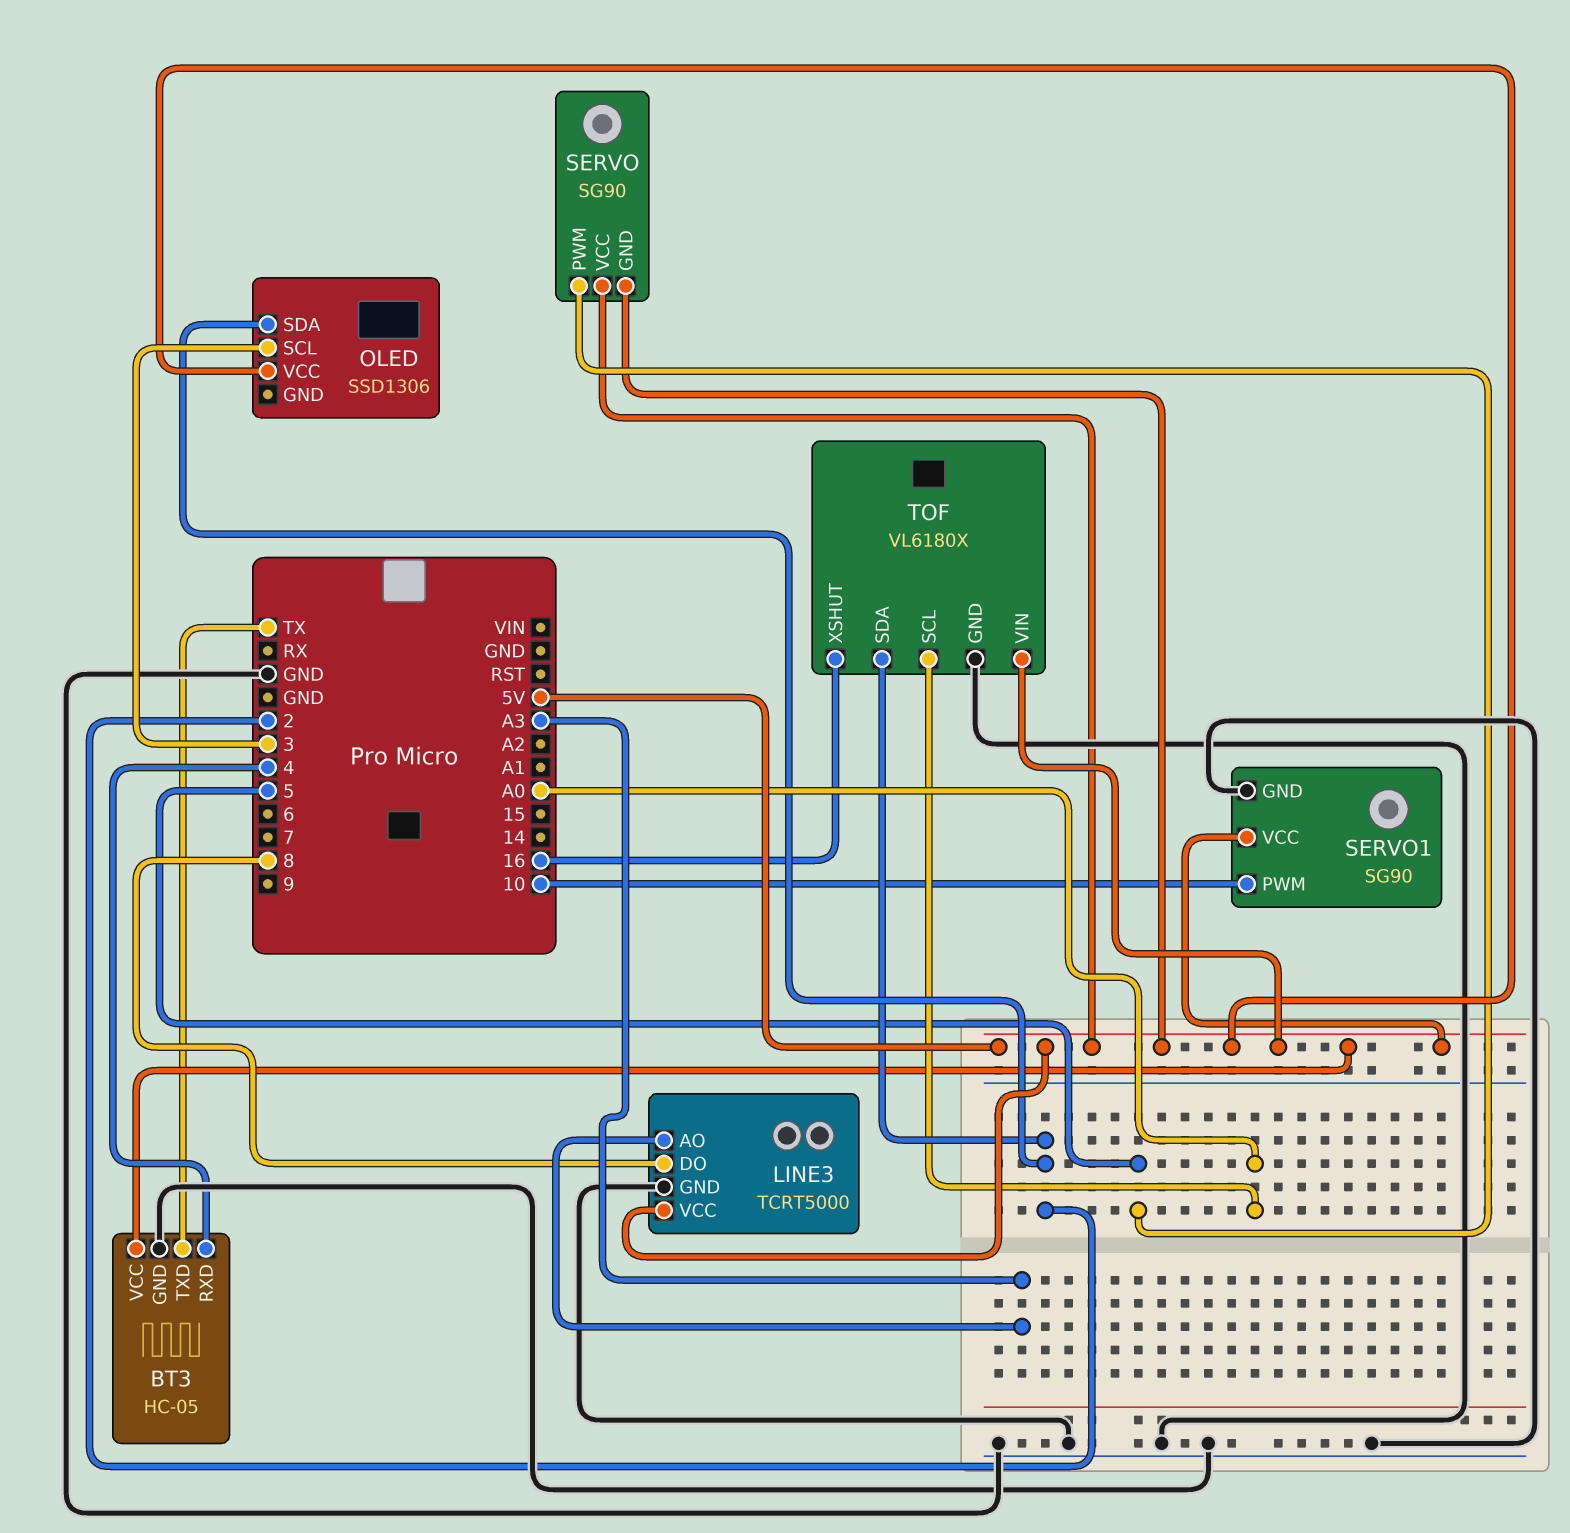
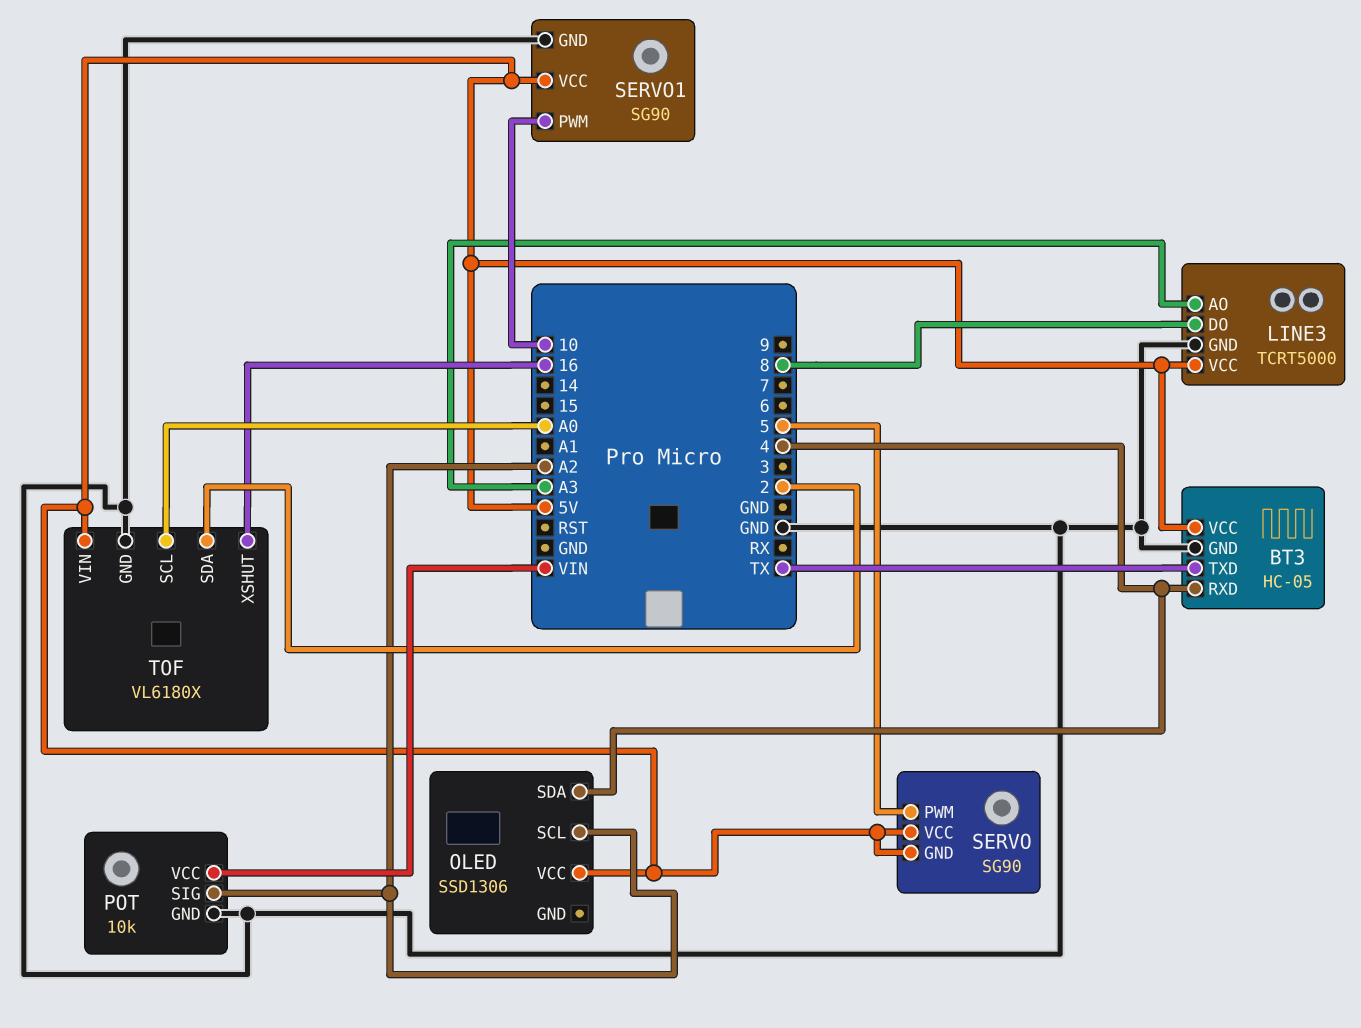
OLED pin SCL: 3 -> A2
OLED pin SDA: 2 -> 4
POT: none -> 10k
POT pin GND: none -> GND
POT pin SIG: none -> A2
POT pin VCC: none -> VIN

